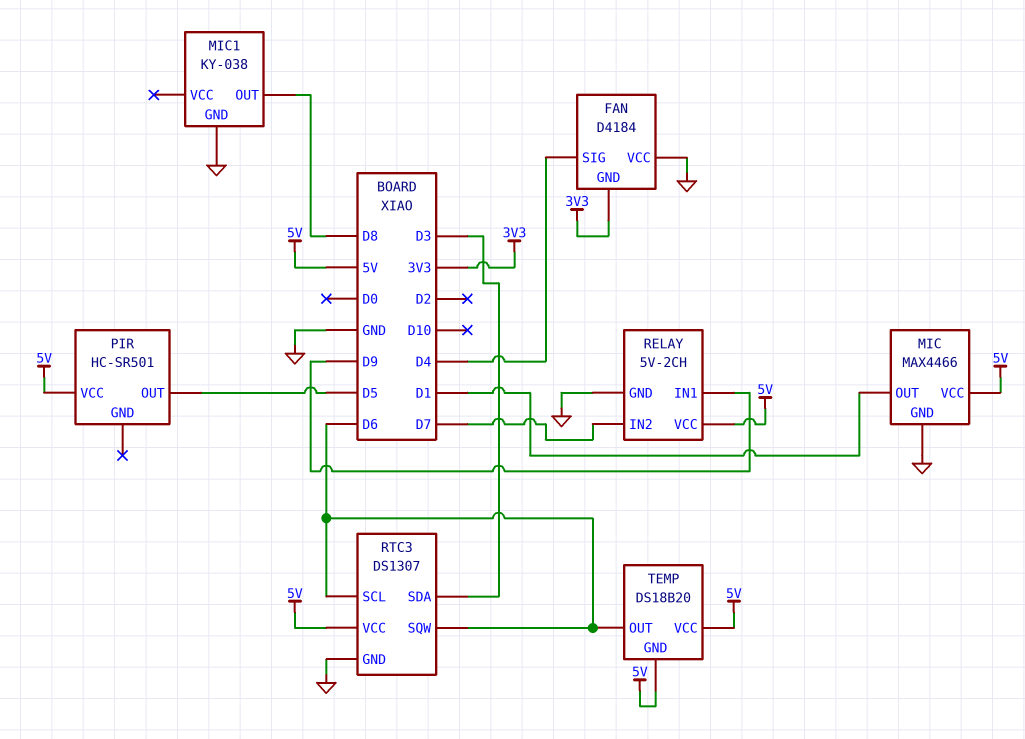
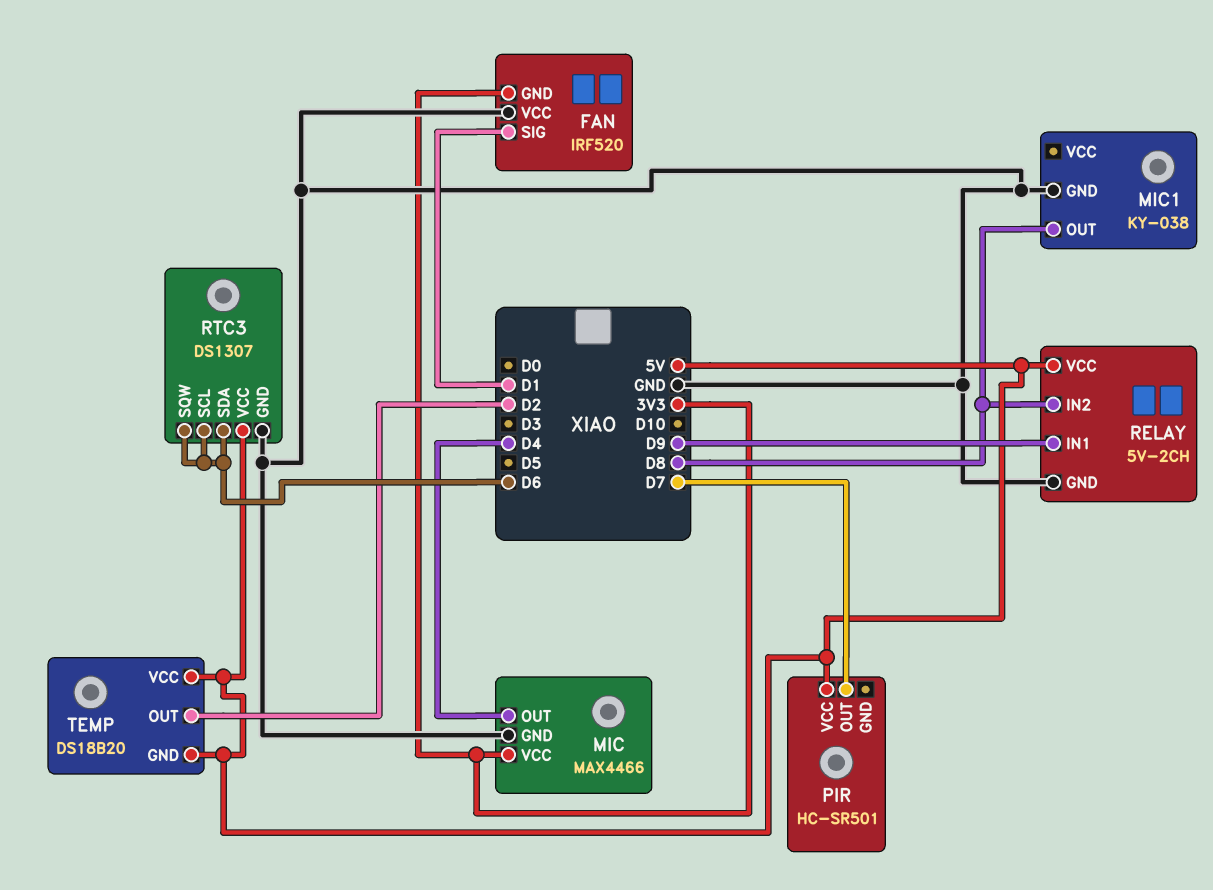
FAN: D4184 -> IRF520
FAN pin SIG: D4 -> D1
MIC pin OUT: D1 -> D4
MIC pin VCC: 5V -> 3V3
PIR pin OUT: D5 -> D7
RELAY pin IN2: D7 -> D8
RTC3 pin SDA: D3 -> D6
TEMP pin OUT: D6 -> D2

